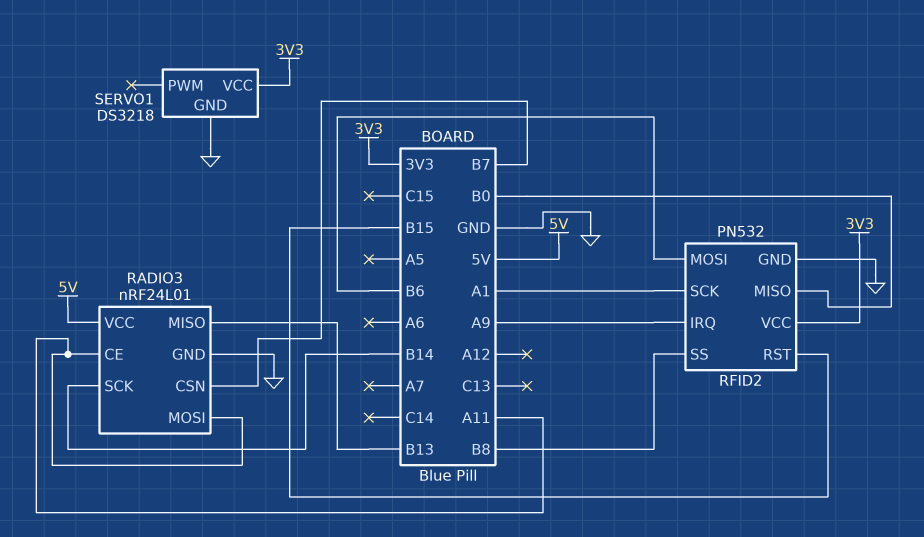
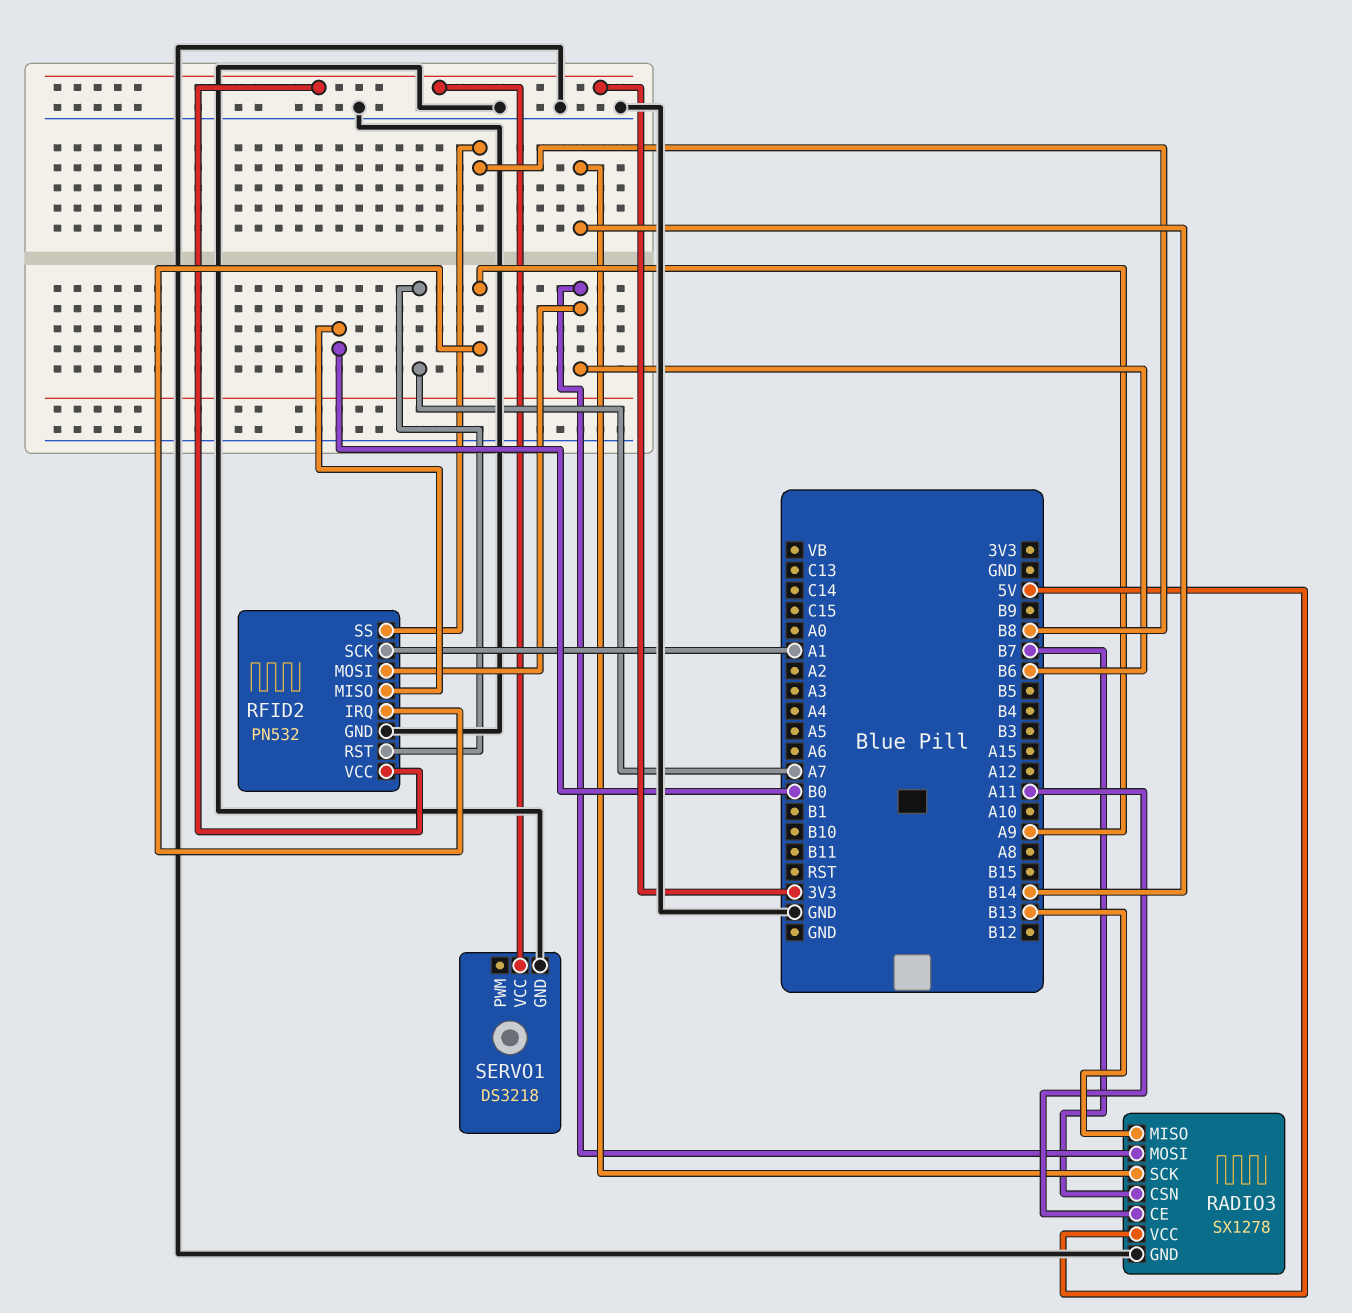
RADIO3: nRF24L01 -> SX1278
RADIO3 pin MOSI: A11 -> B6
RFID2 pin RST: B15 -> A7

